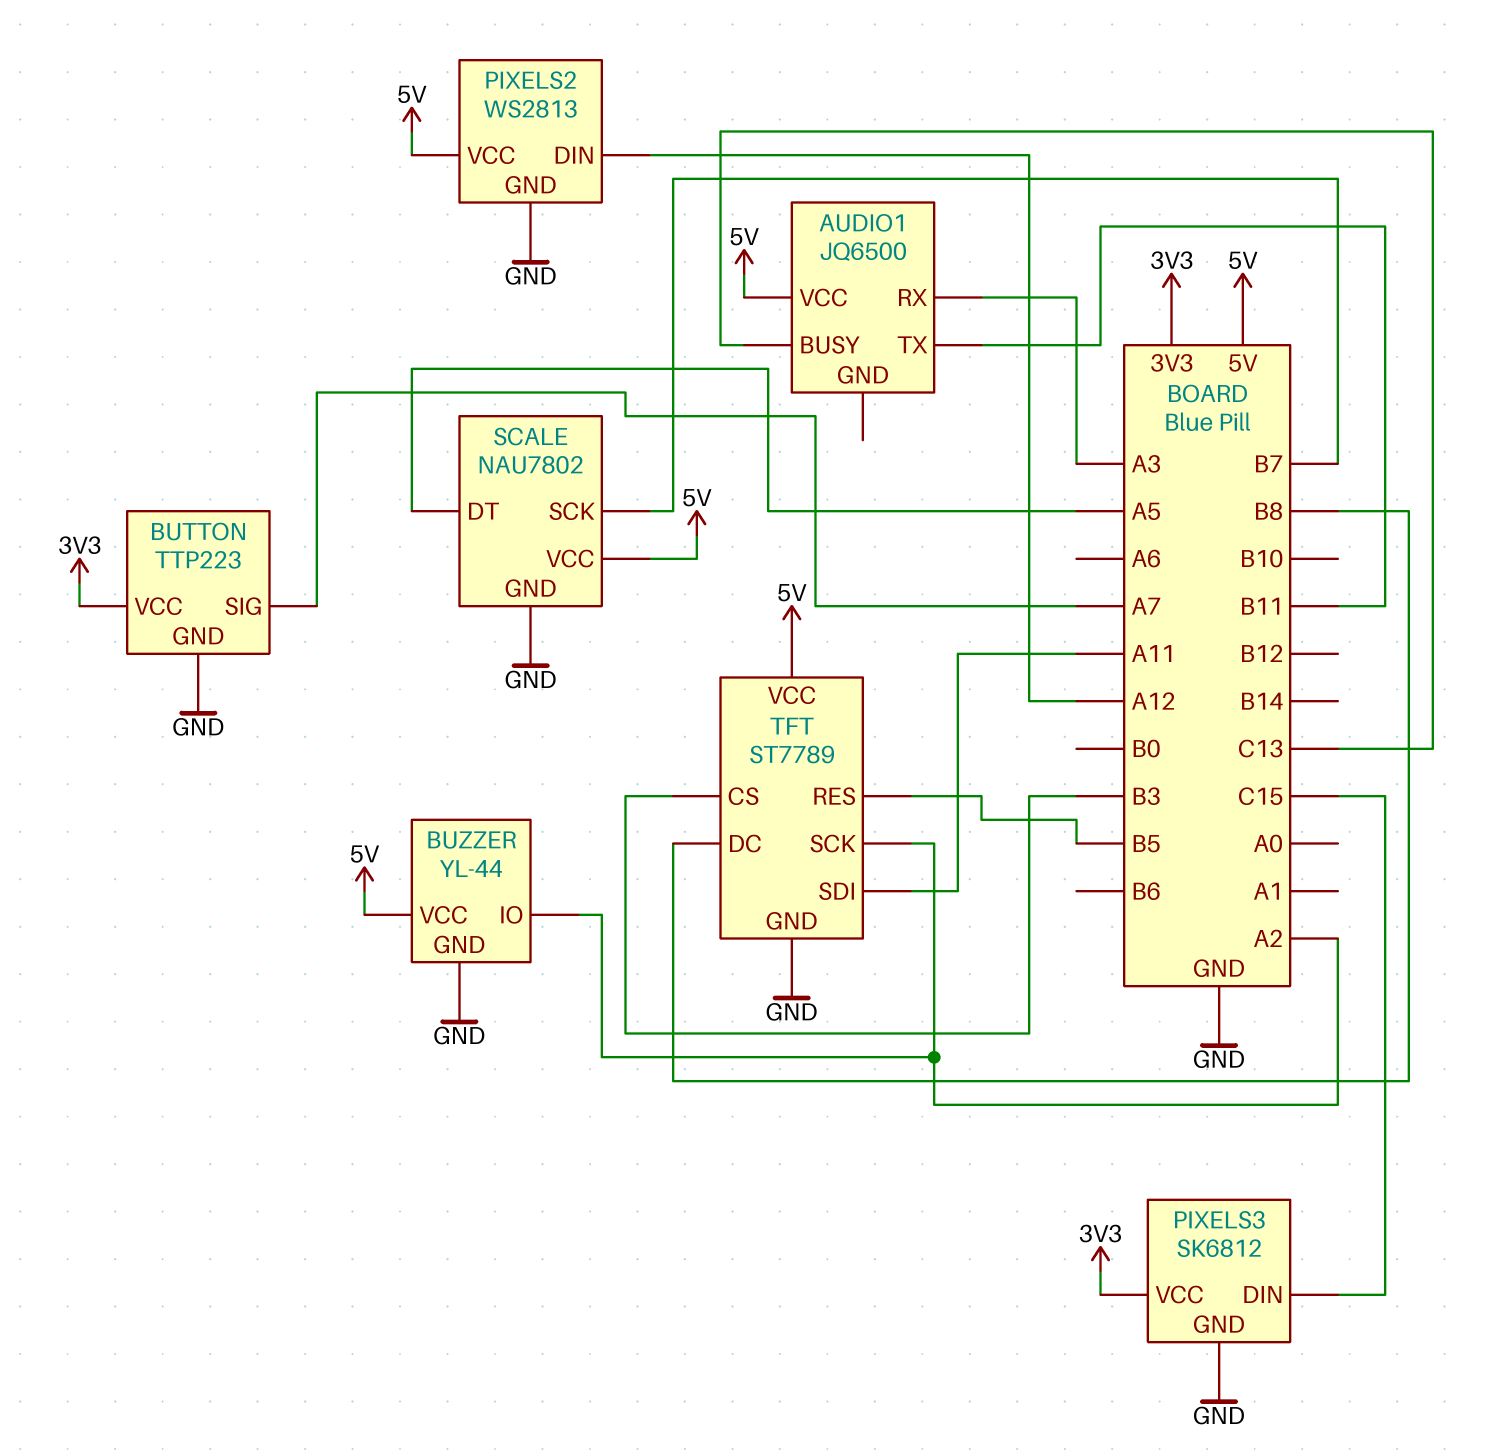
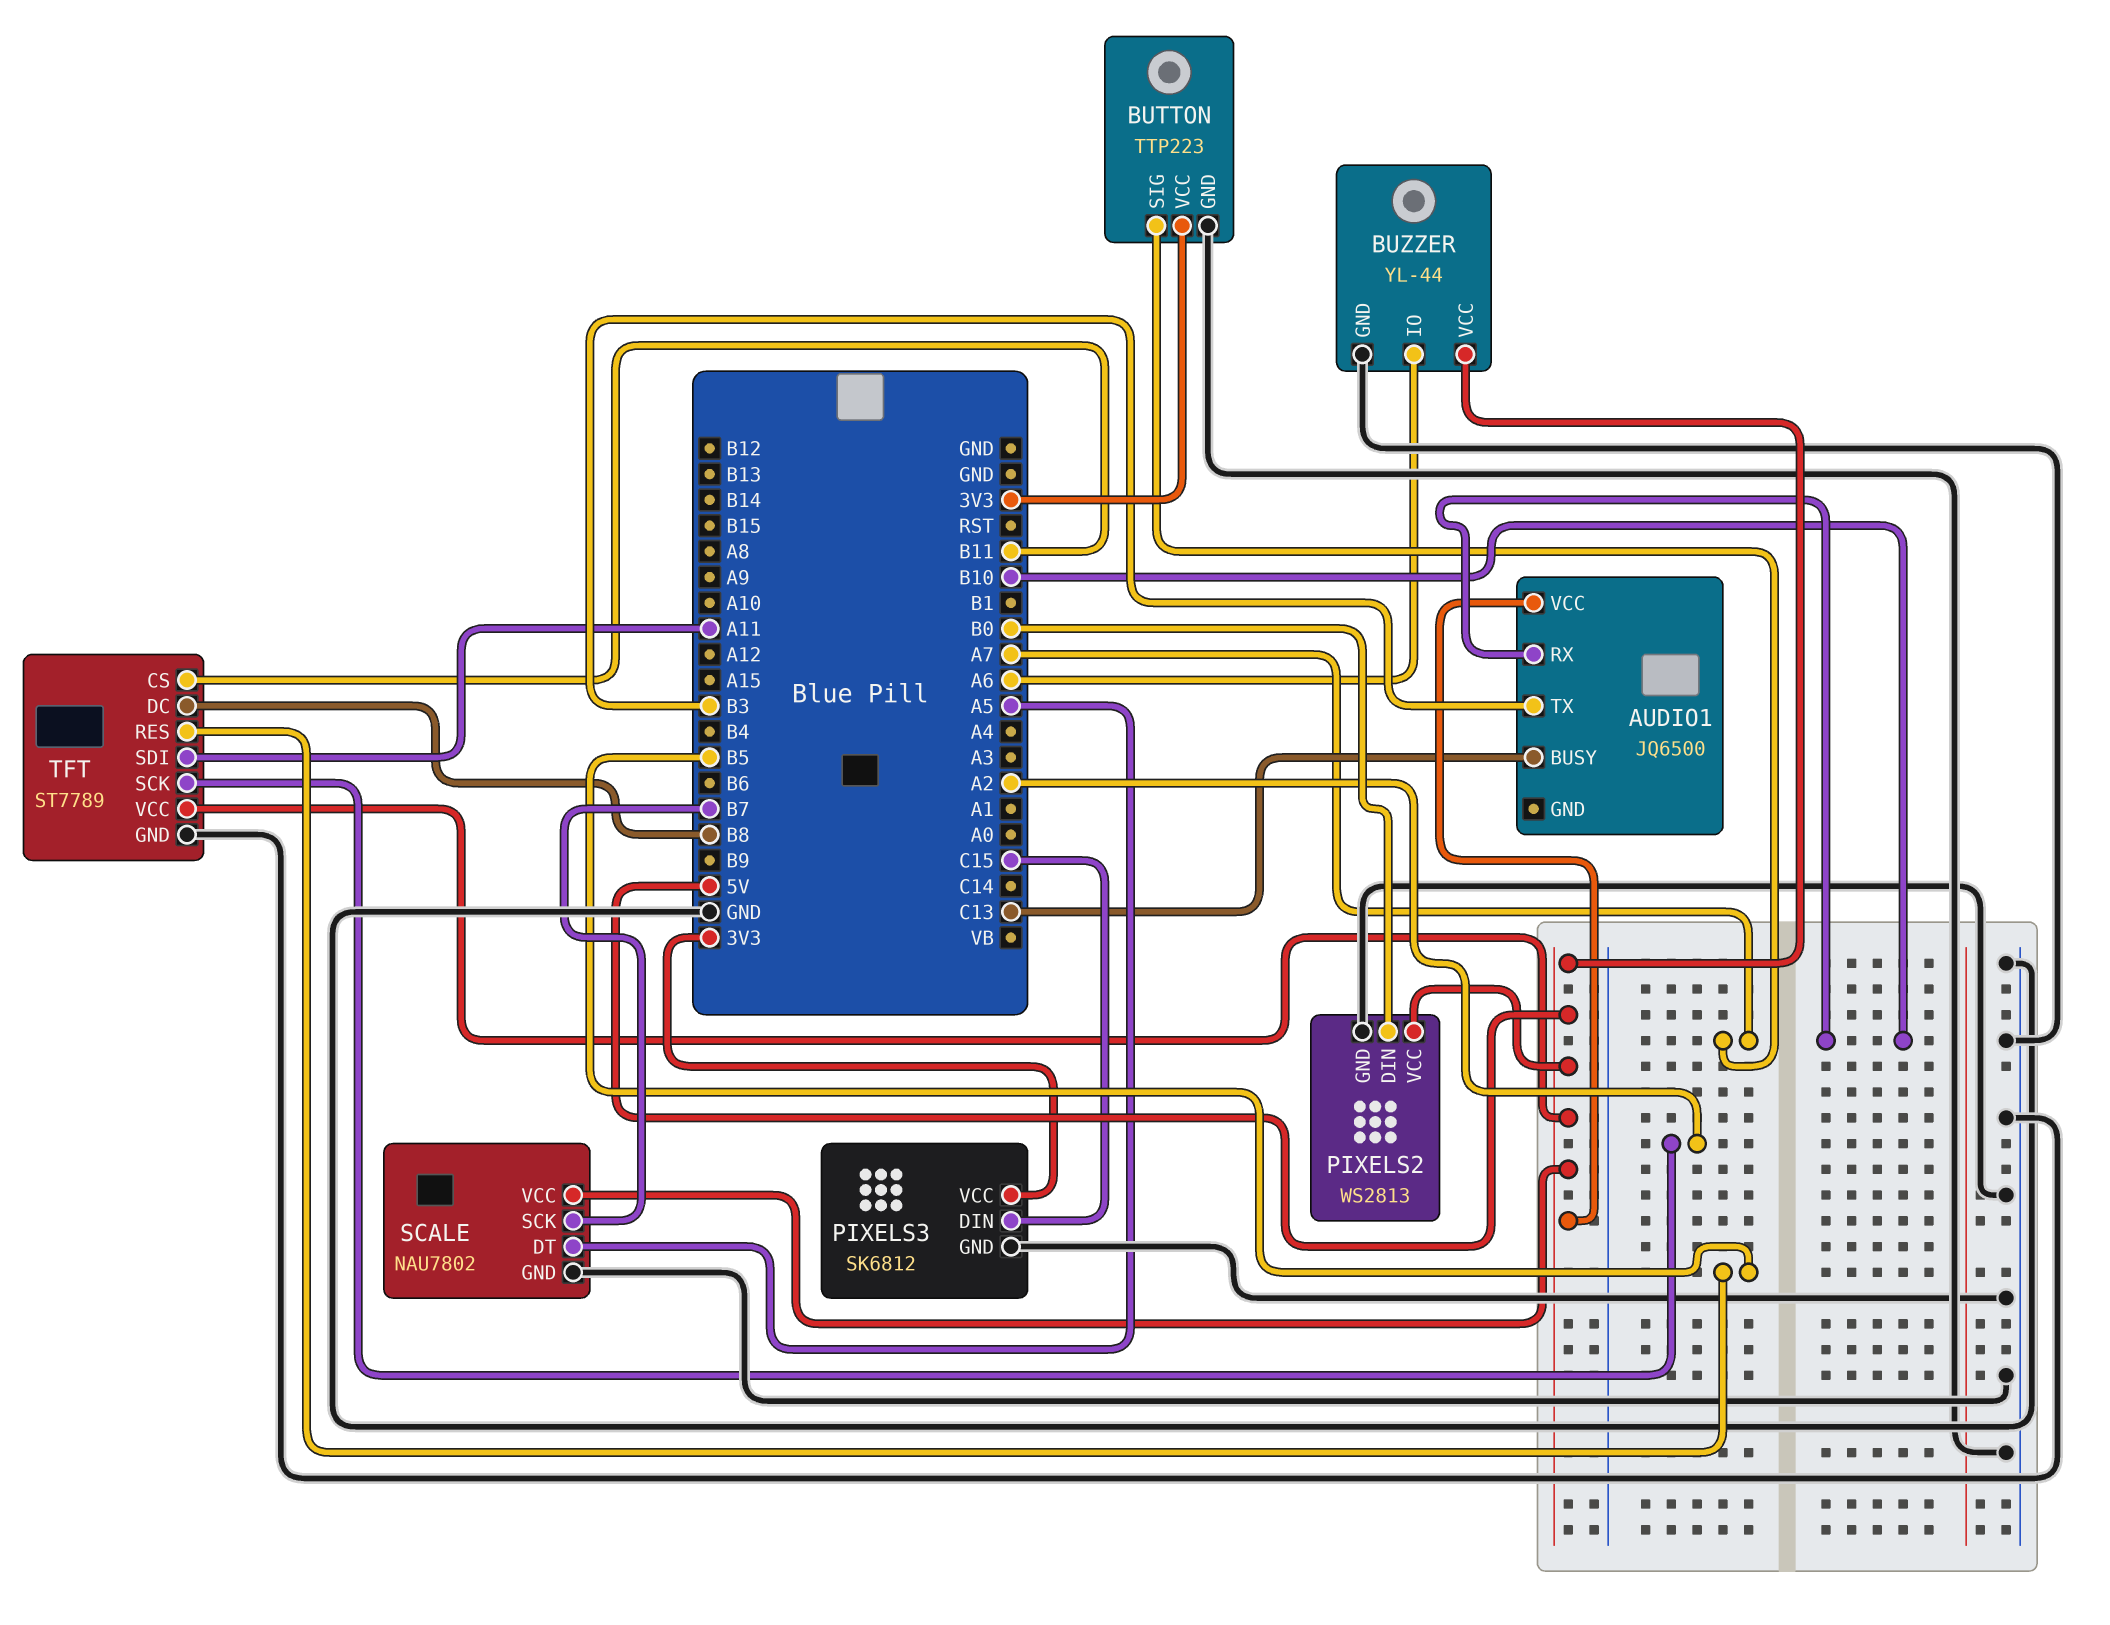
AUDIO1 pin RX: A3 -> B10
AUDIO1 pin TX: B11 -> B3
BUZZER pin IO: A2 -> A6
PIXELS2 pin DIN: A12 -> B0
TFT pin CS: B3 -> B11

